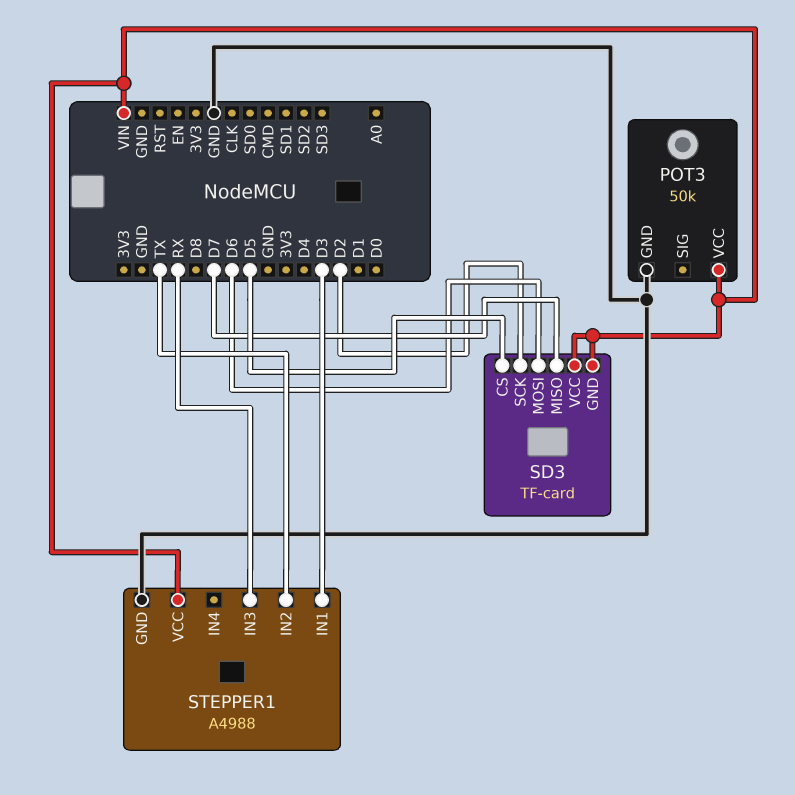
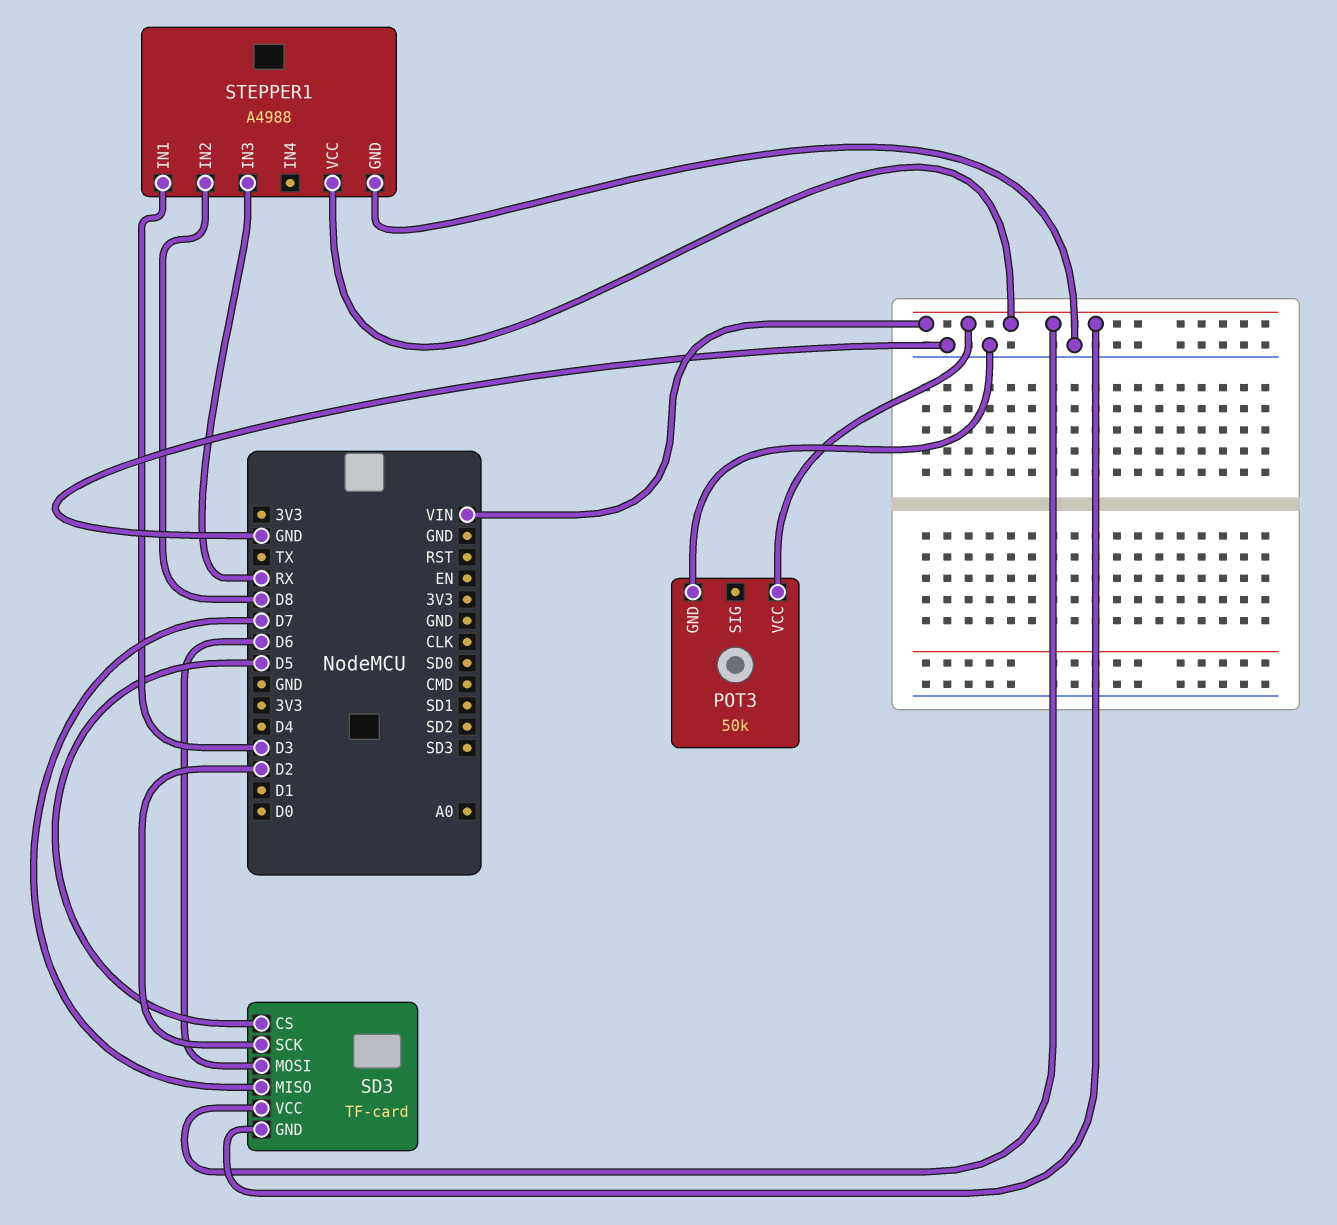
STEPPER1 pin IN2: TX -> D8

